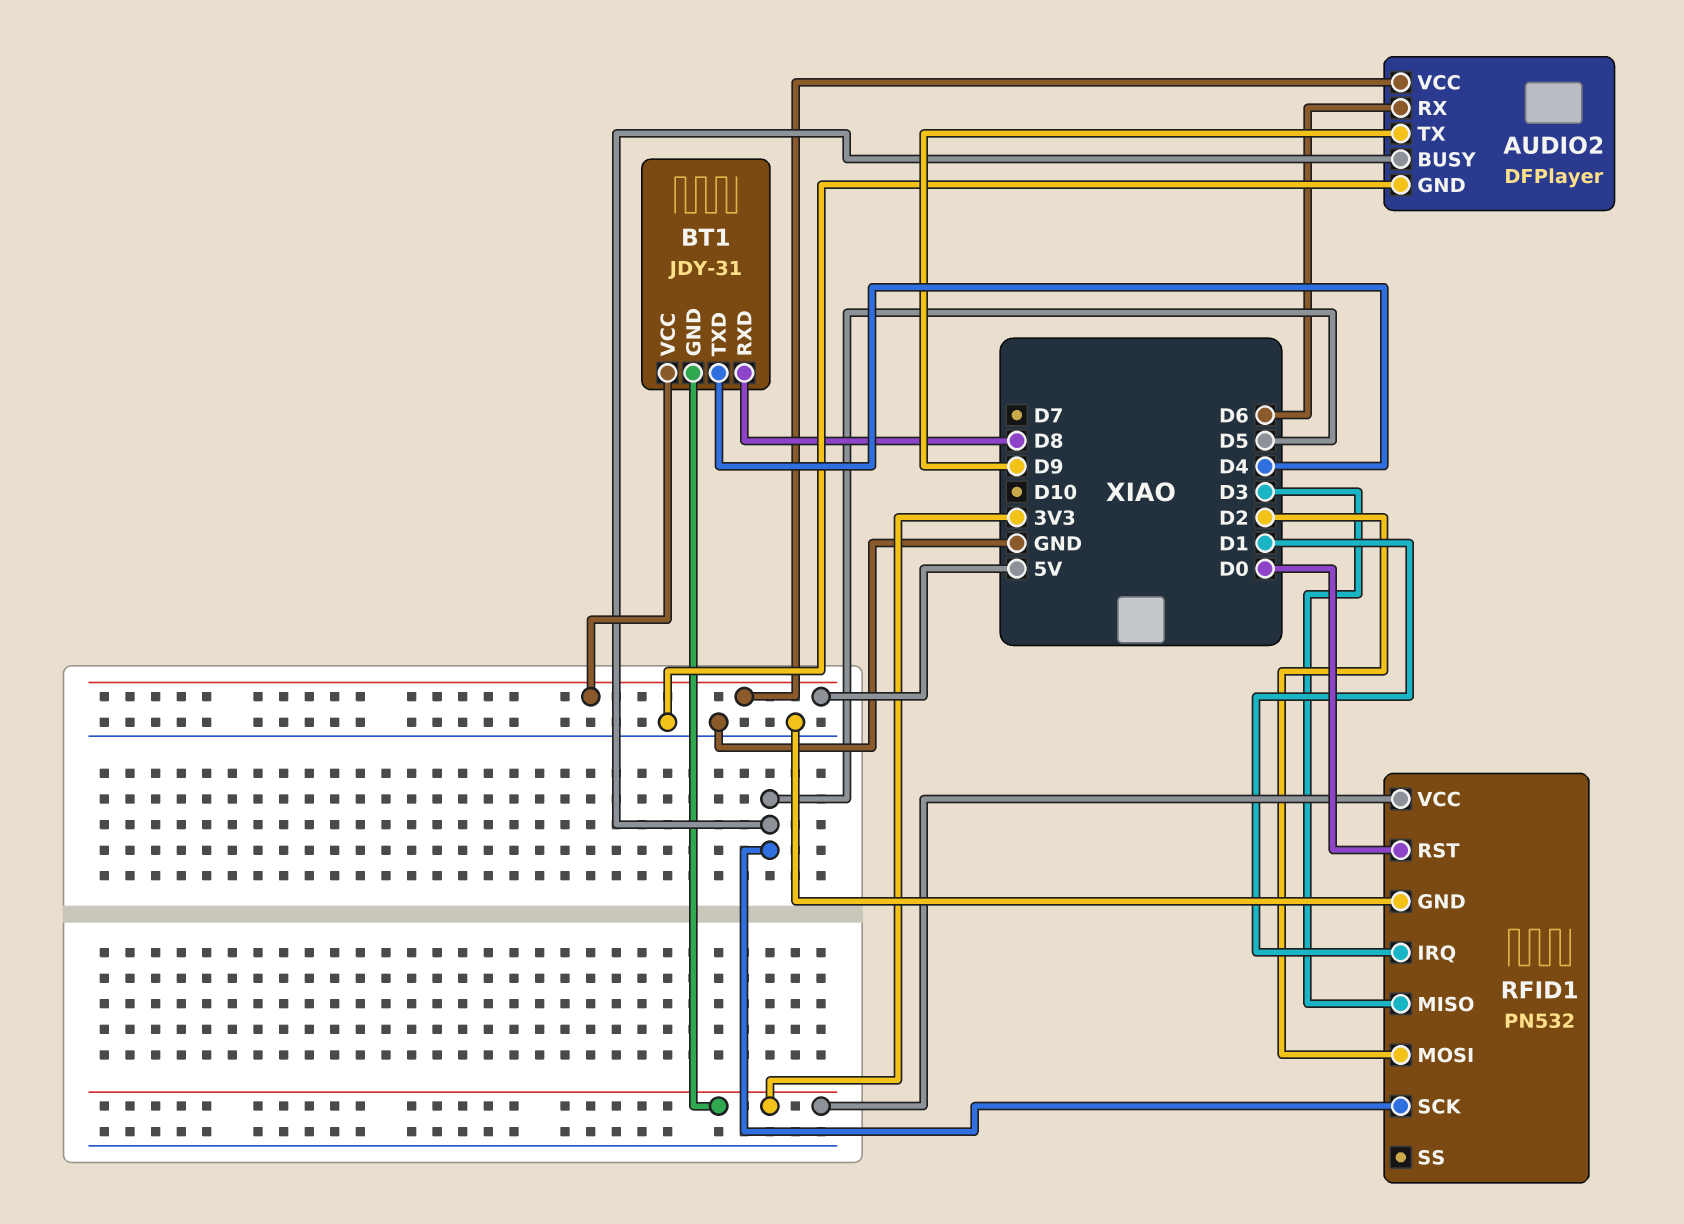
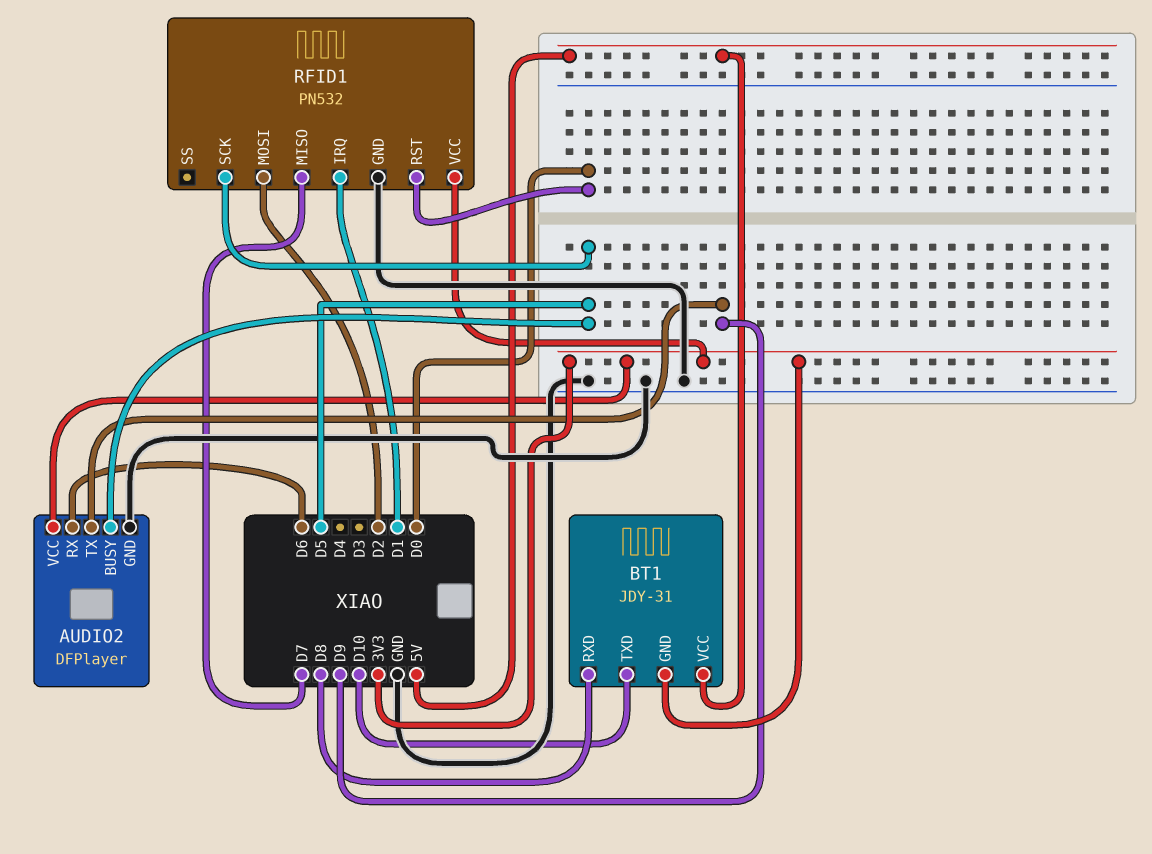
AUDIO2 pin VCC: 5V -> 3V3
BT1 pin TXD: D4 -> D10
RFID1 pin MISO: D3 -> D7

